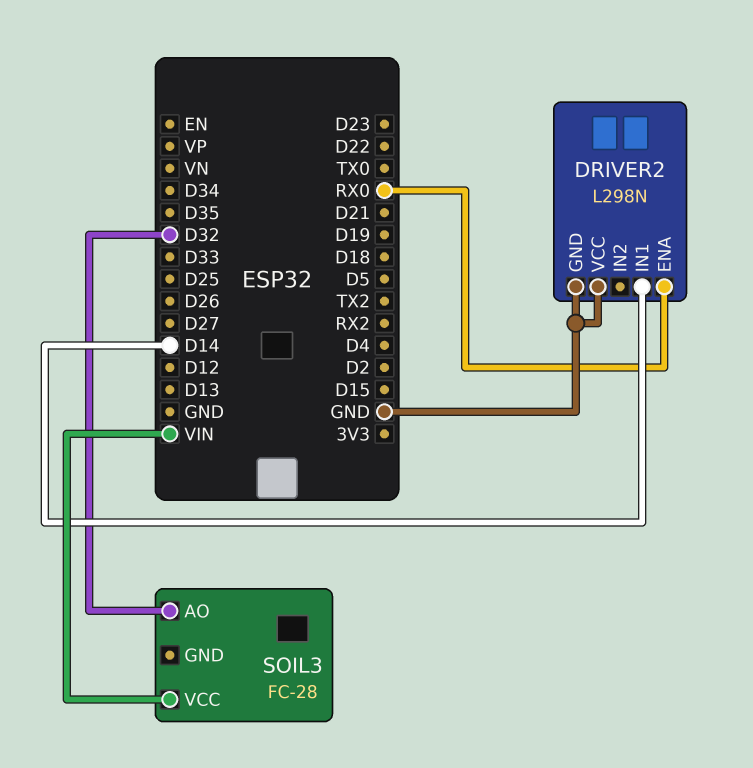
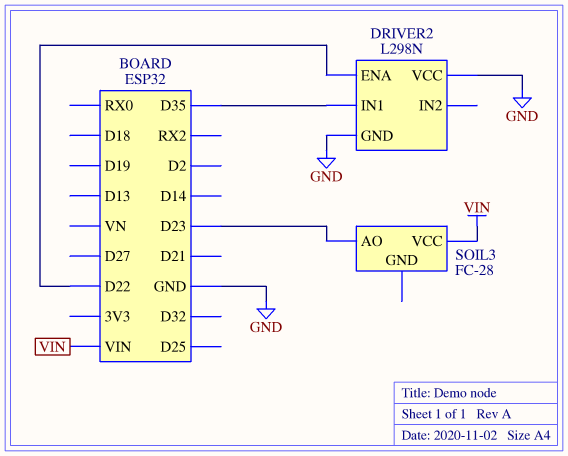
DRIVER2 pin ENA: RX0 -> D22
DRIVER2 pin IN1: D14 -> D35
SOIL3 pin AO: D32 -> D23

